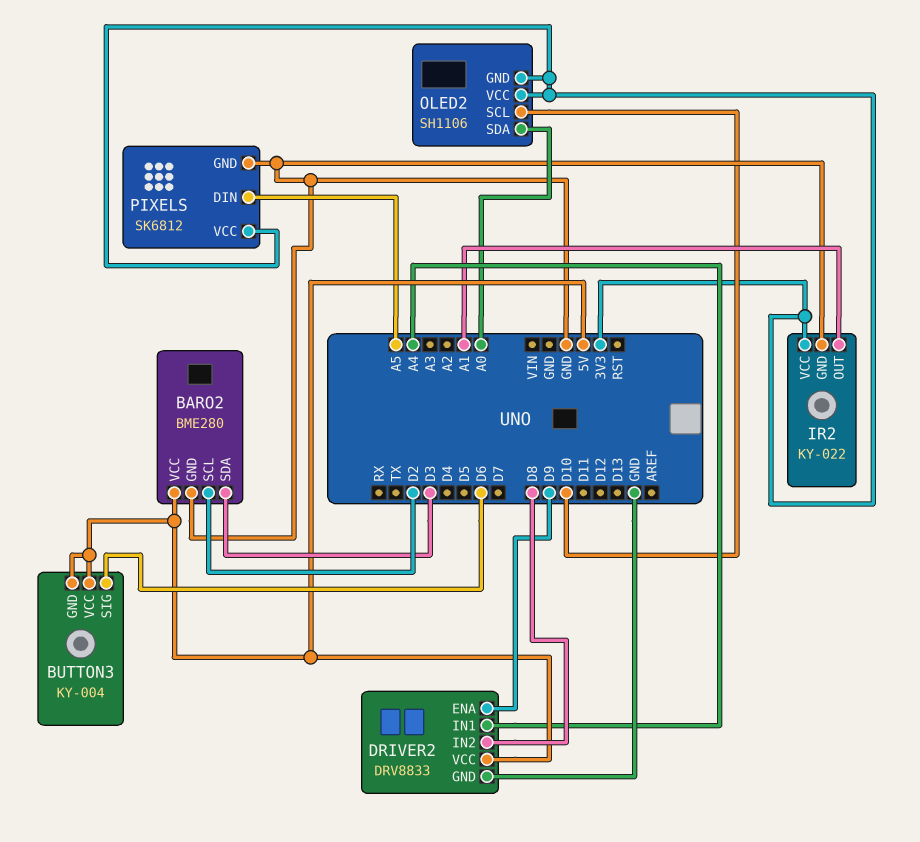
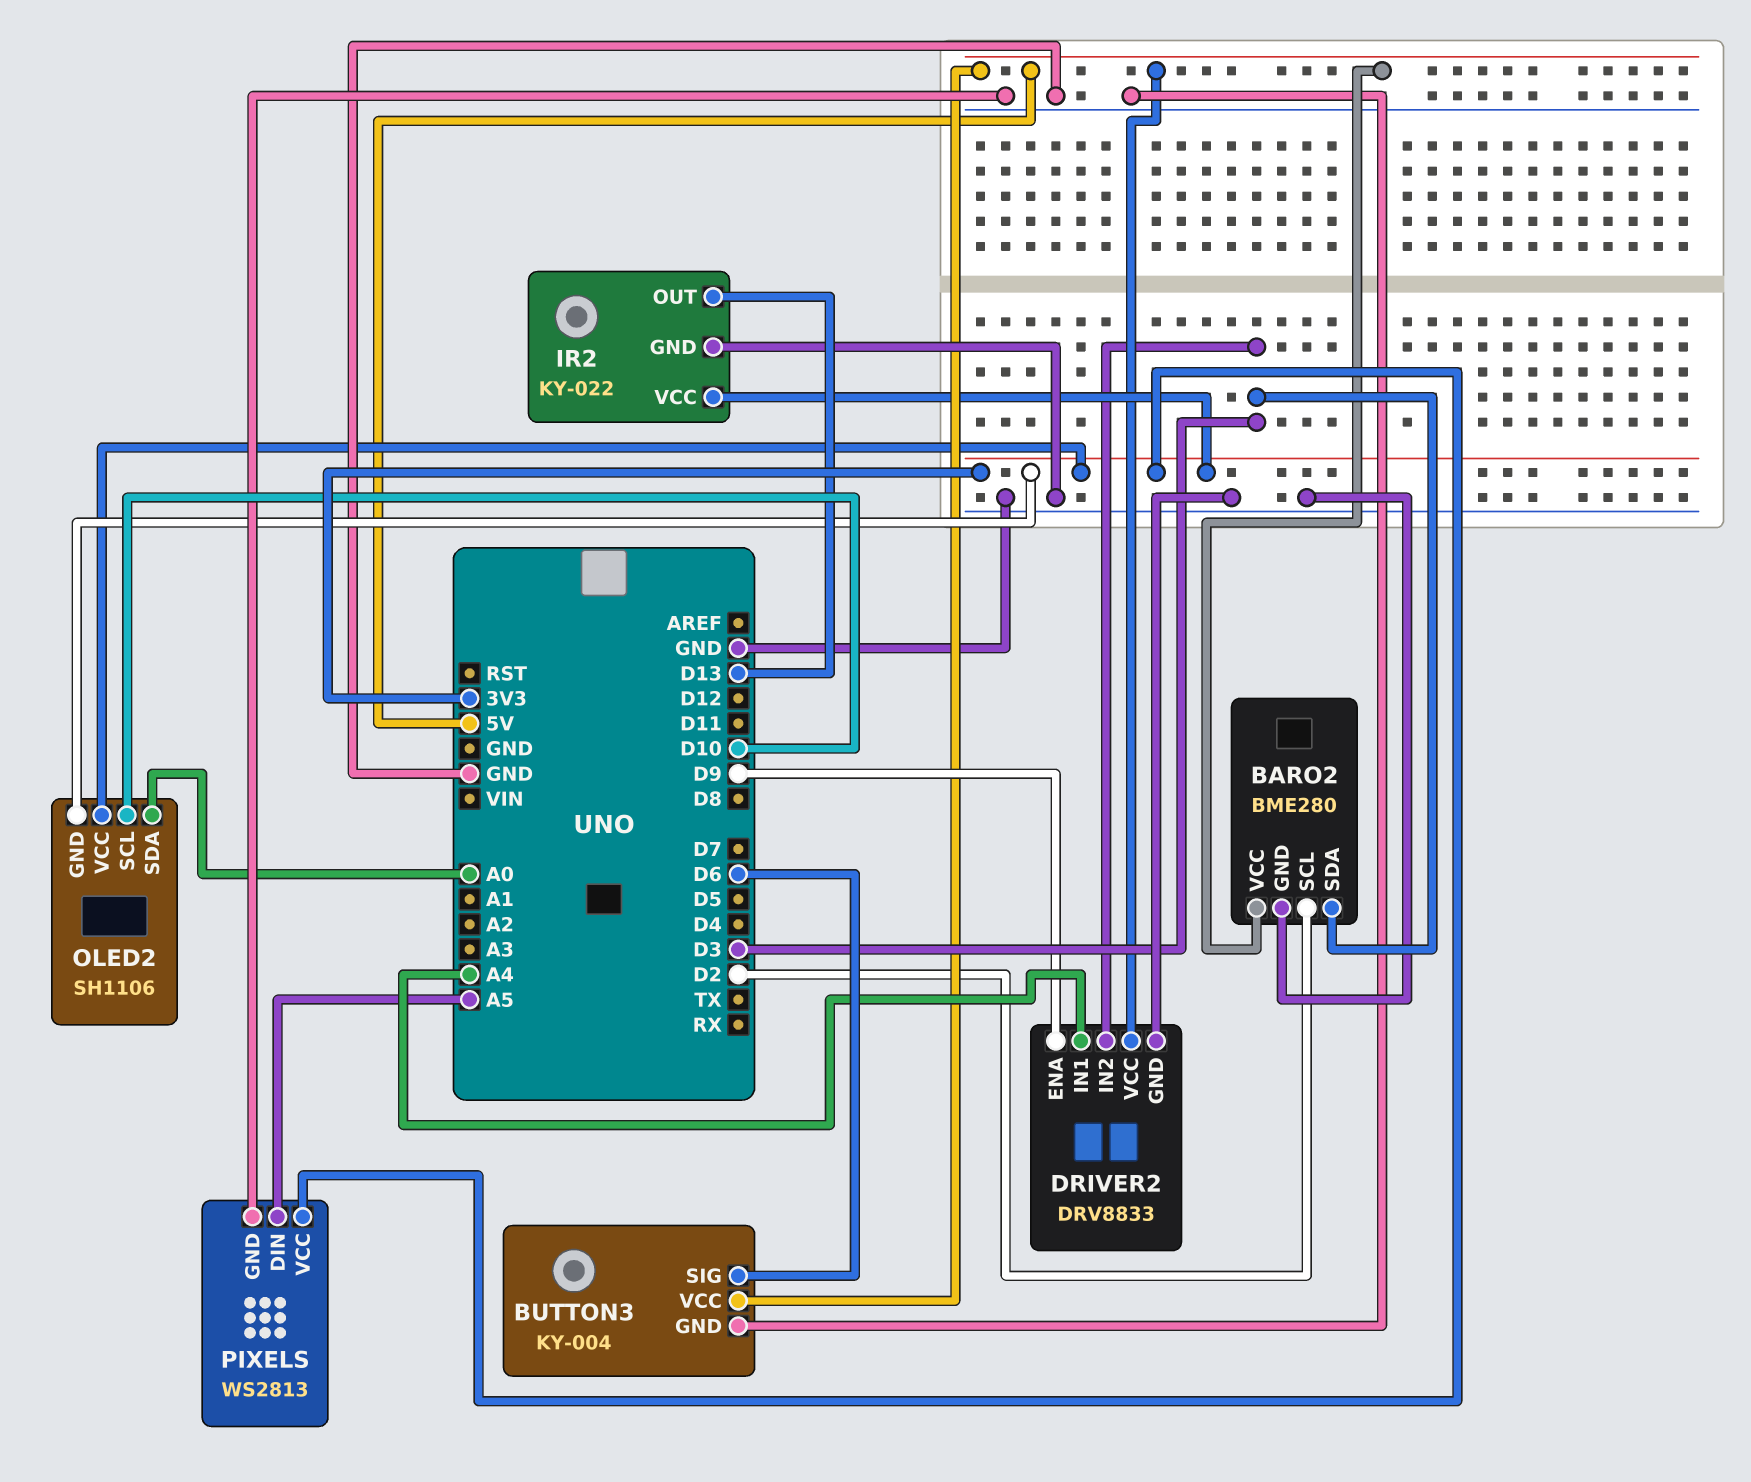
BUTTON3 pin GND: 5V -> GND
DRIVER2 pin IN2: D8 -> D3
IR2 pin OUT: A1 -> D13
PIXELS: SK6812 -> WS2813

